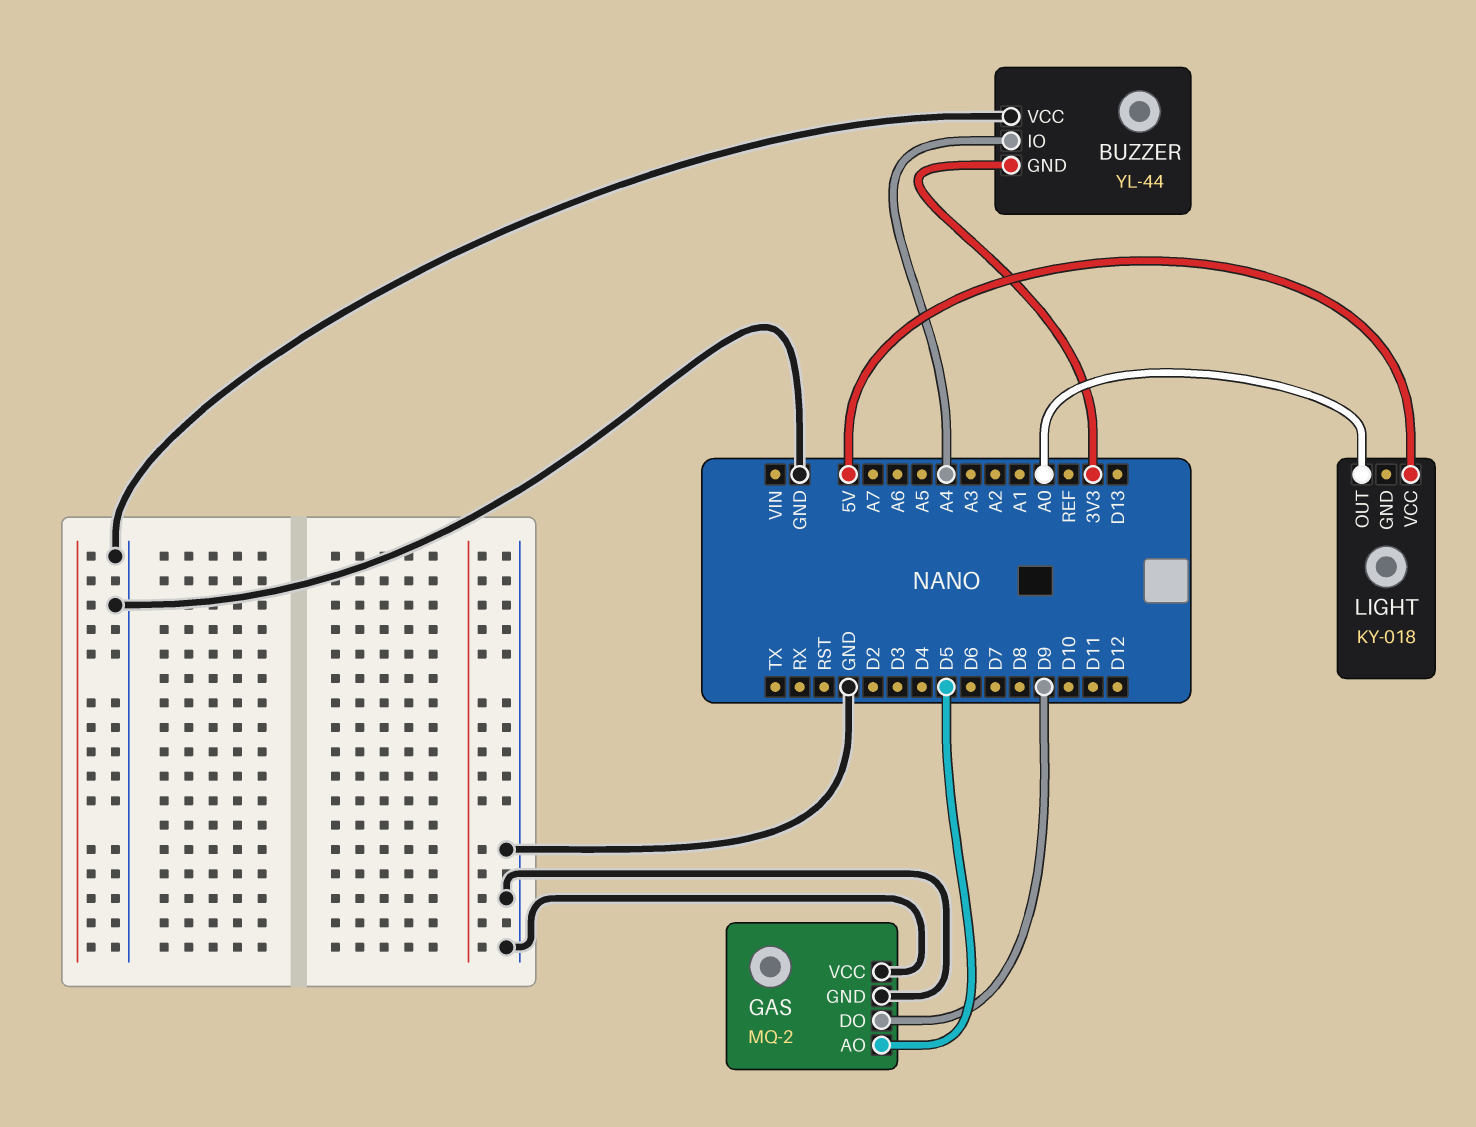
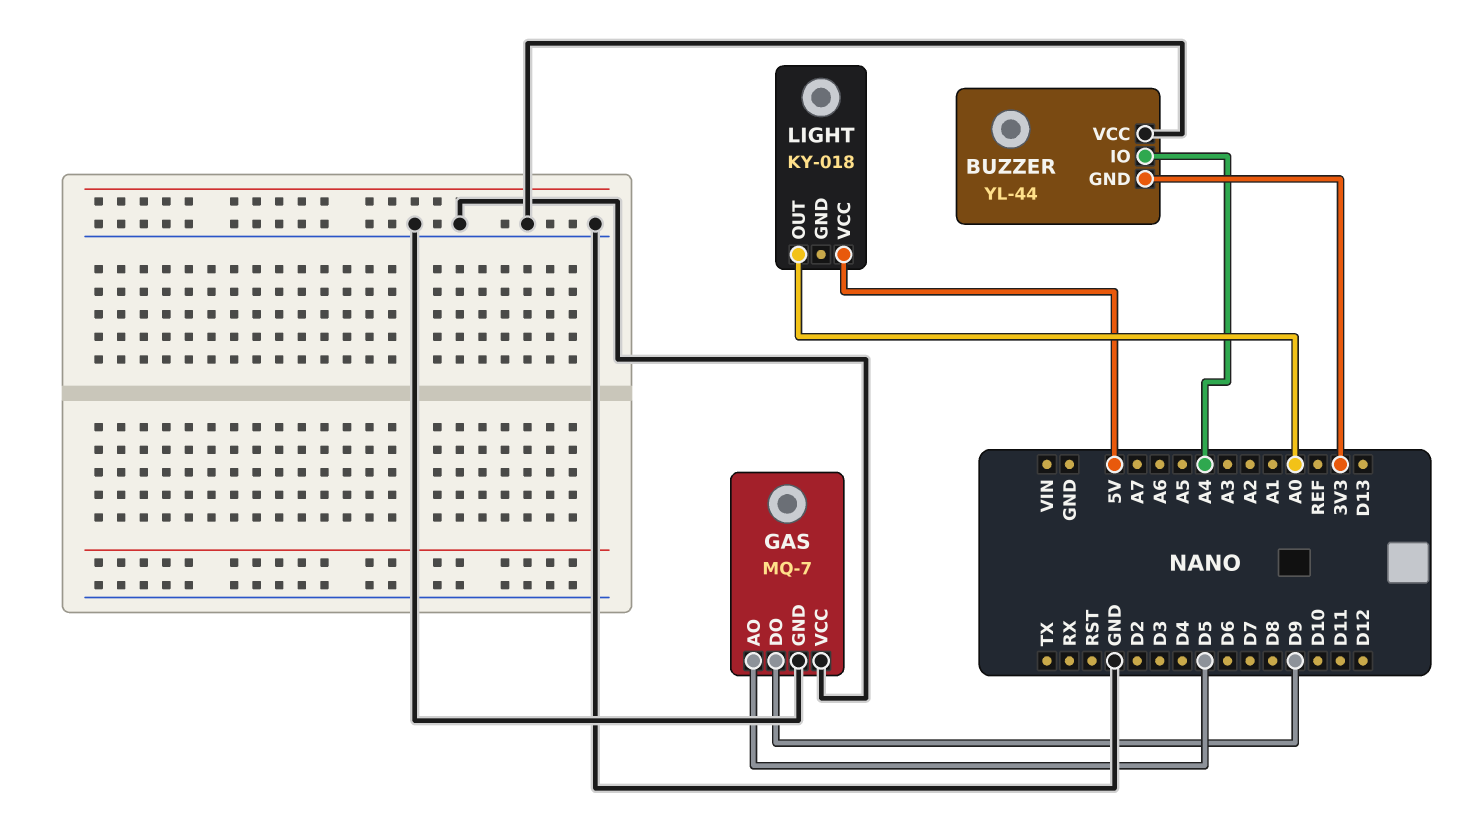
GAS: MQ-2 -> MQ-7

